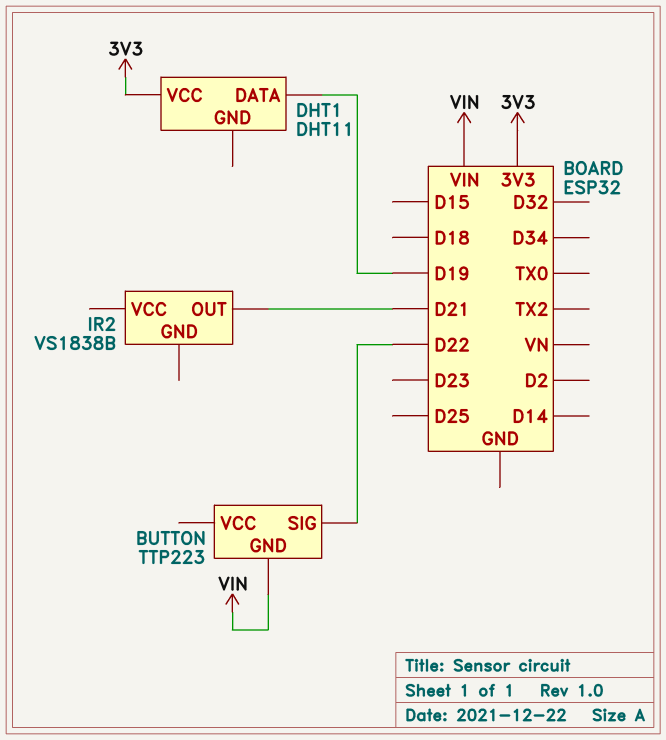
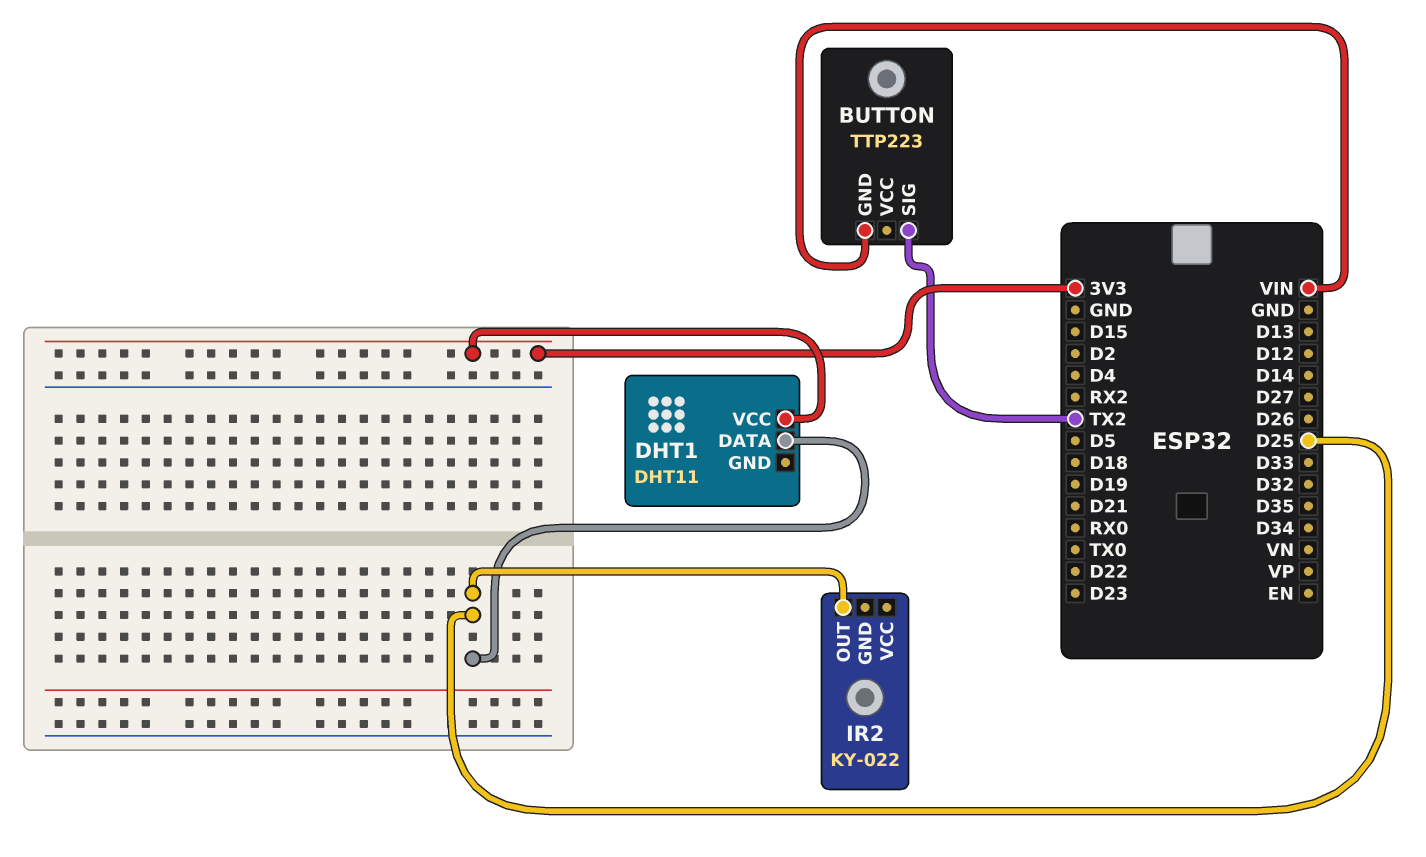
BUTTON pin SIG: D22 -> TX2
DHT1 pin DATA: D19 -> D25
IR2: VS1838B -> KY-022
IR2 pin OUT: D21 -> D25

